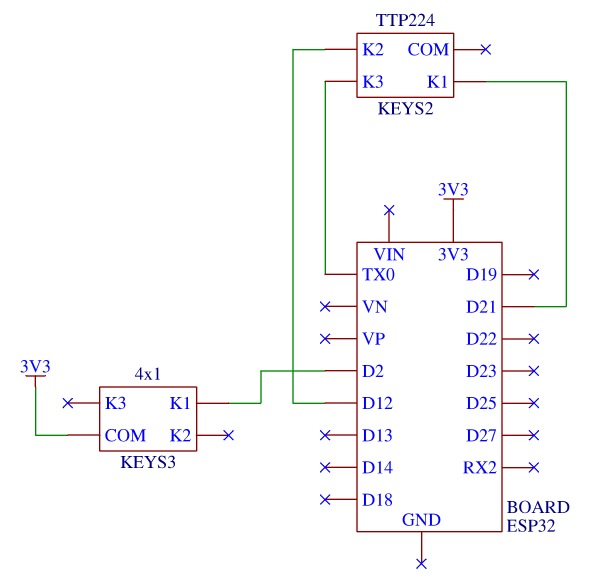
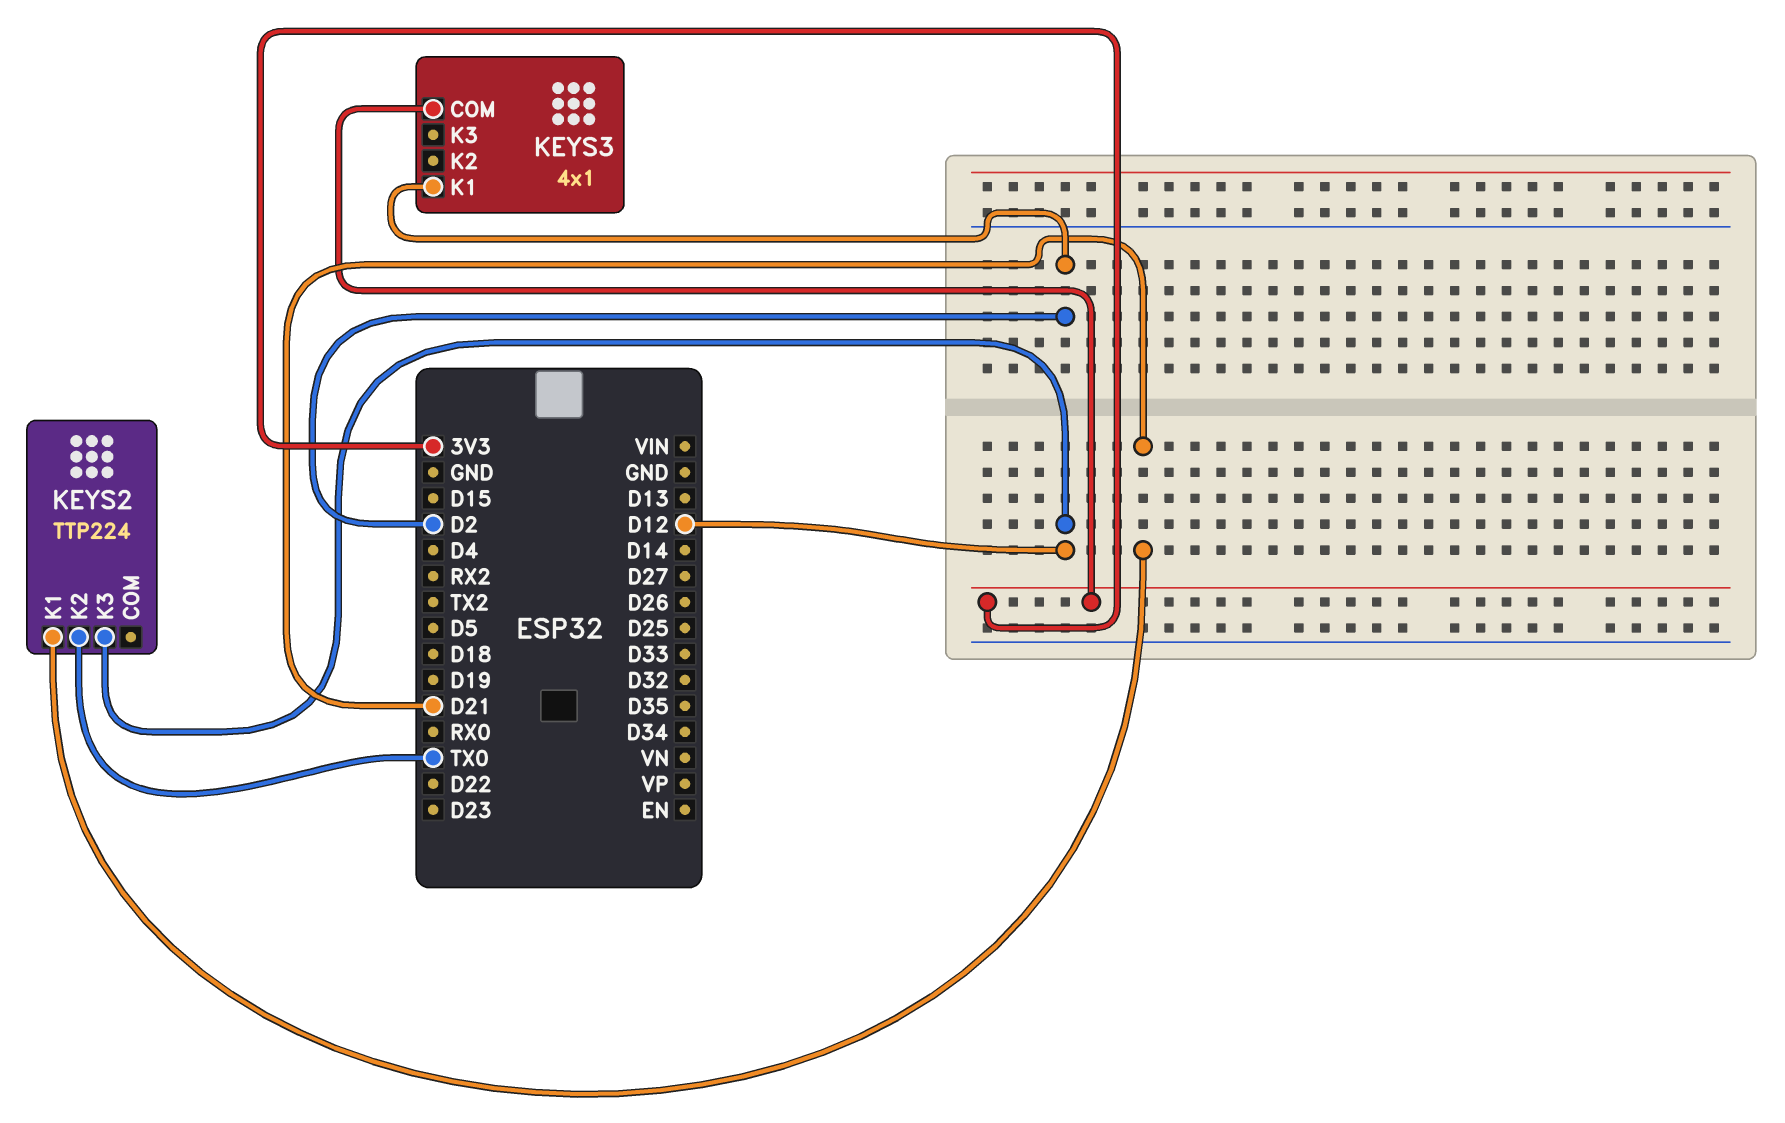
KEYS2 pin K2: D12 -> TX0
KEYS2 pin K3: TX0 -> D12

